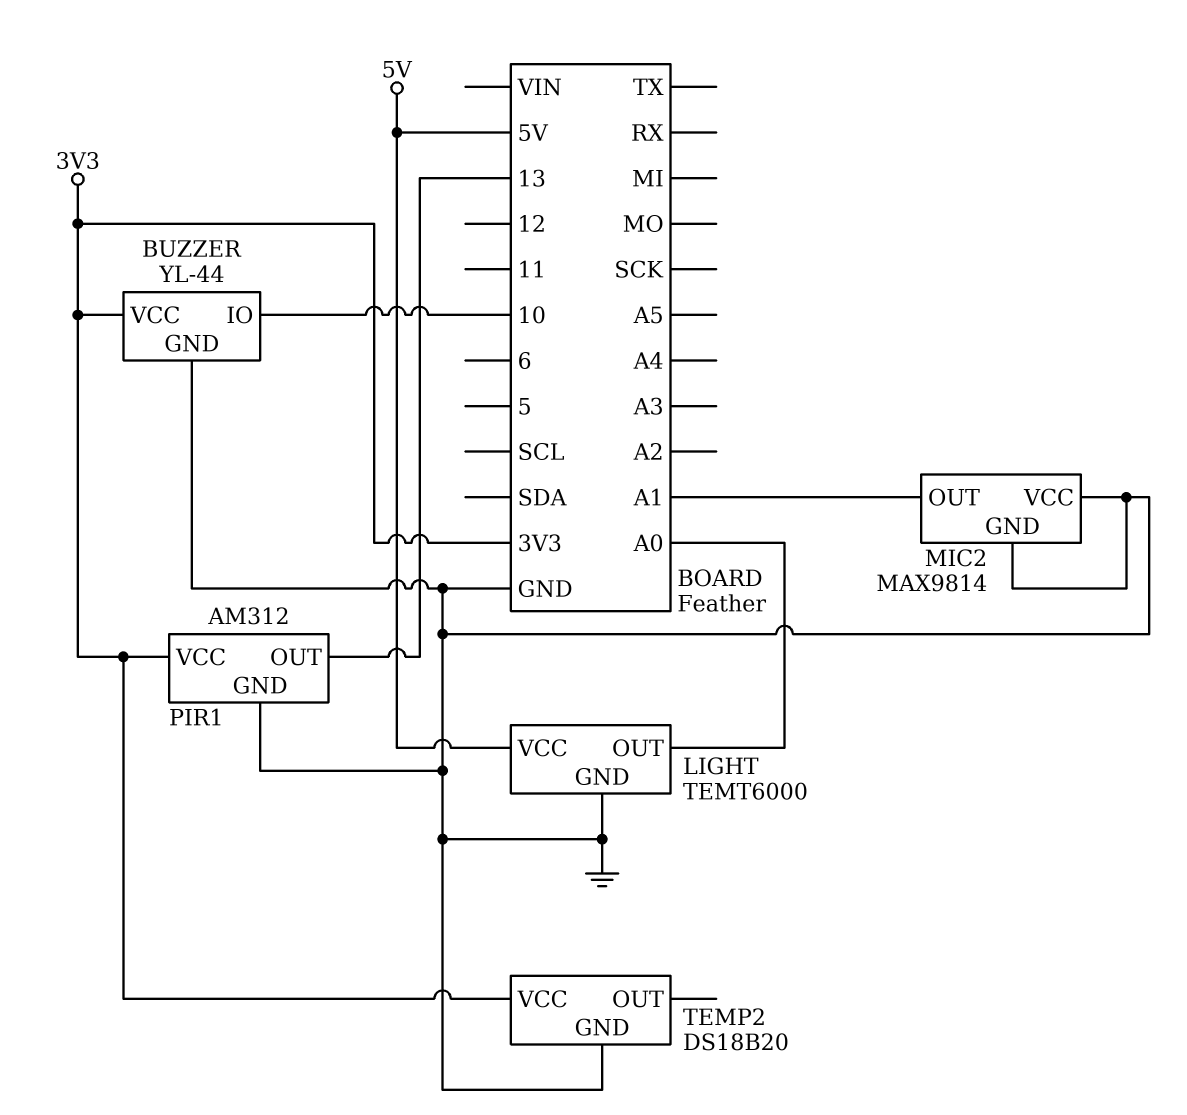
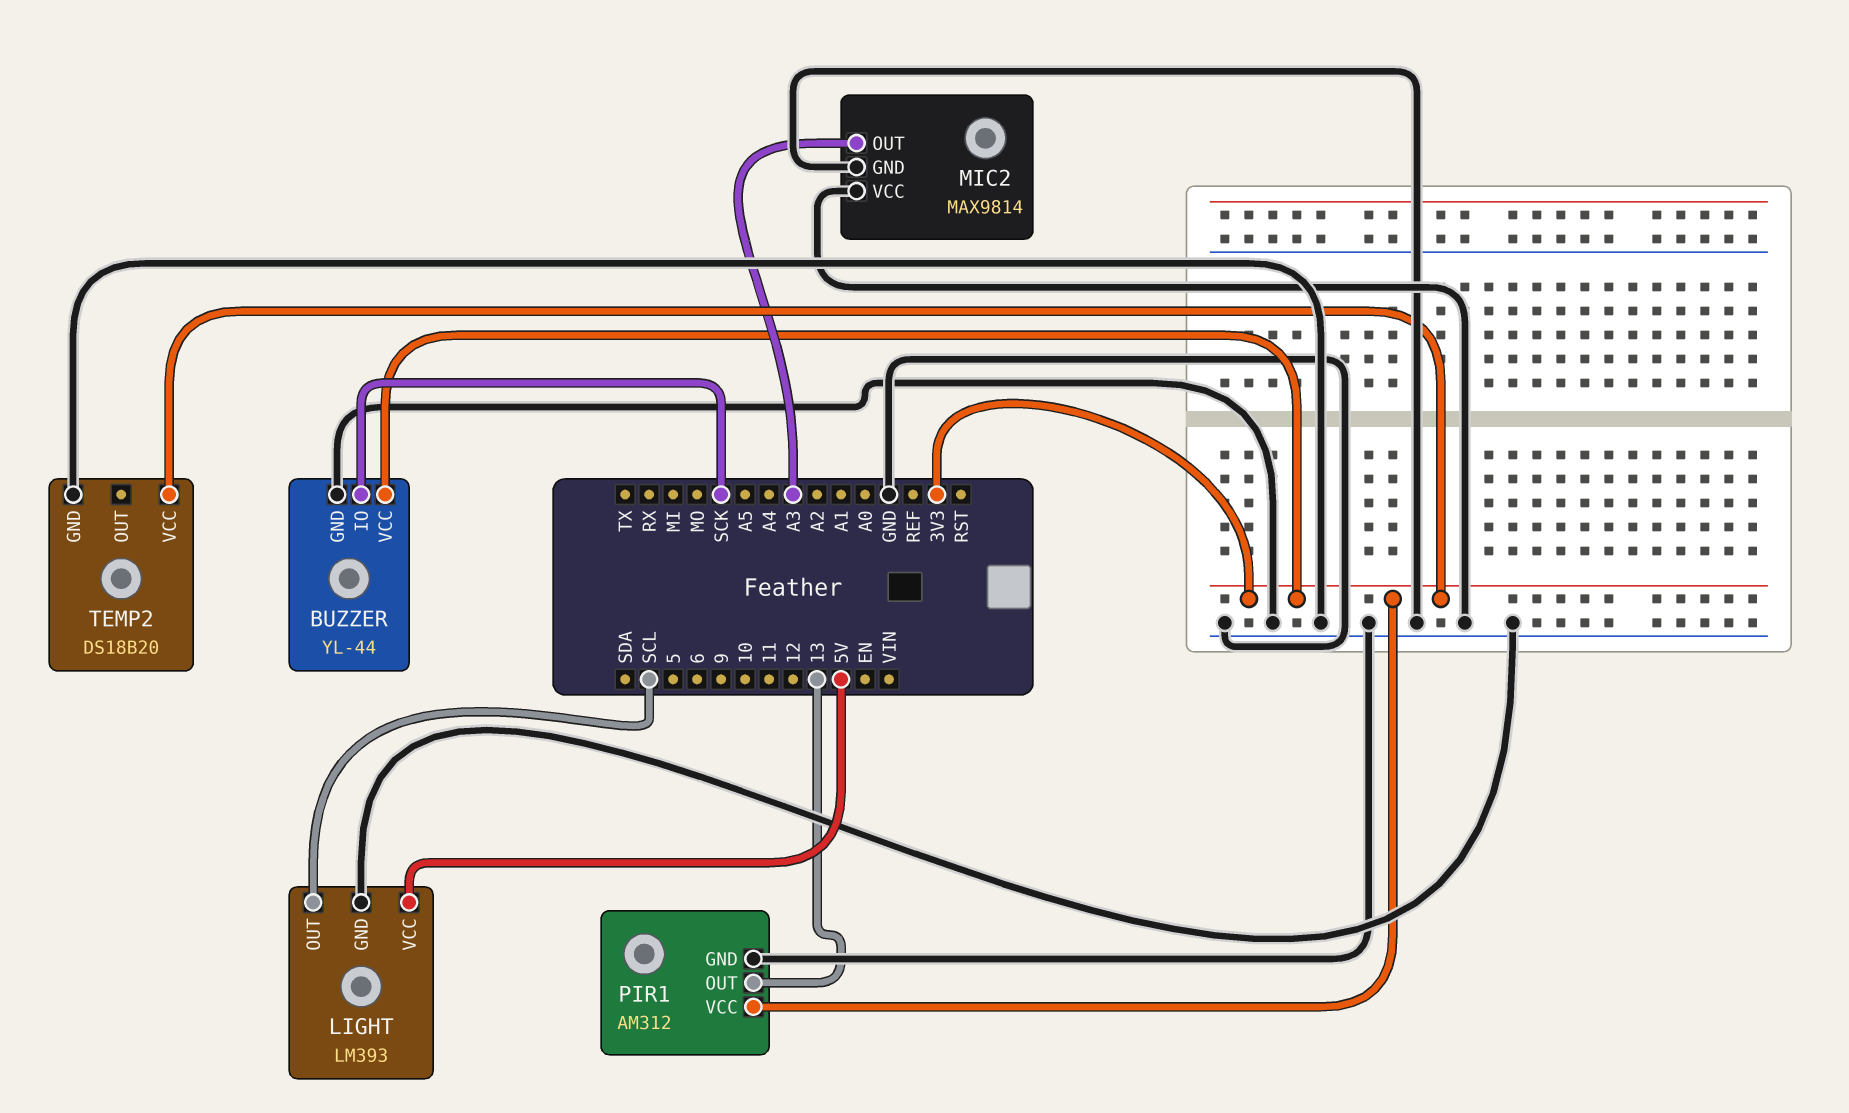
BUZZER pin IO: 10 -> SCK
LIGHT: TEMT6000 -> LM393
LIGHT pin OUT: A0 -> SCL
MIC2 pin OUT: A1 -> A3

